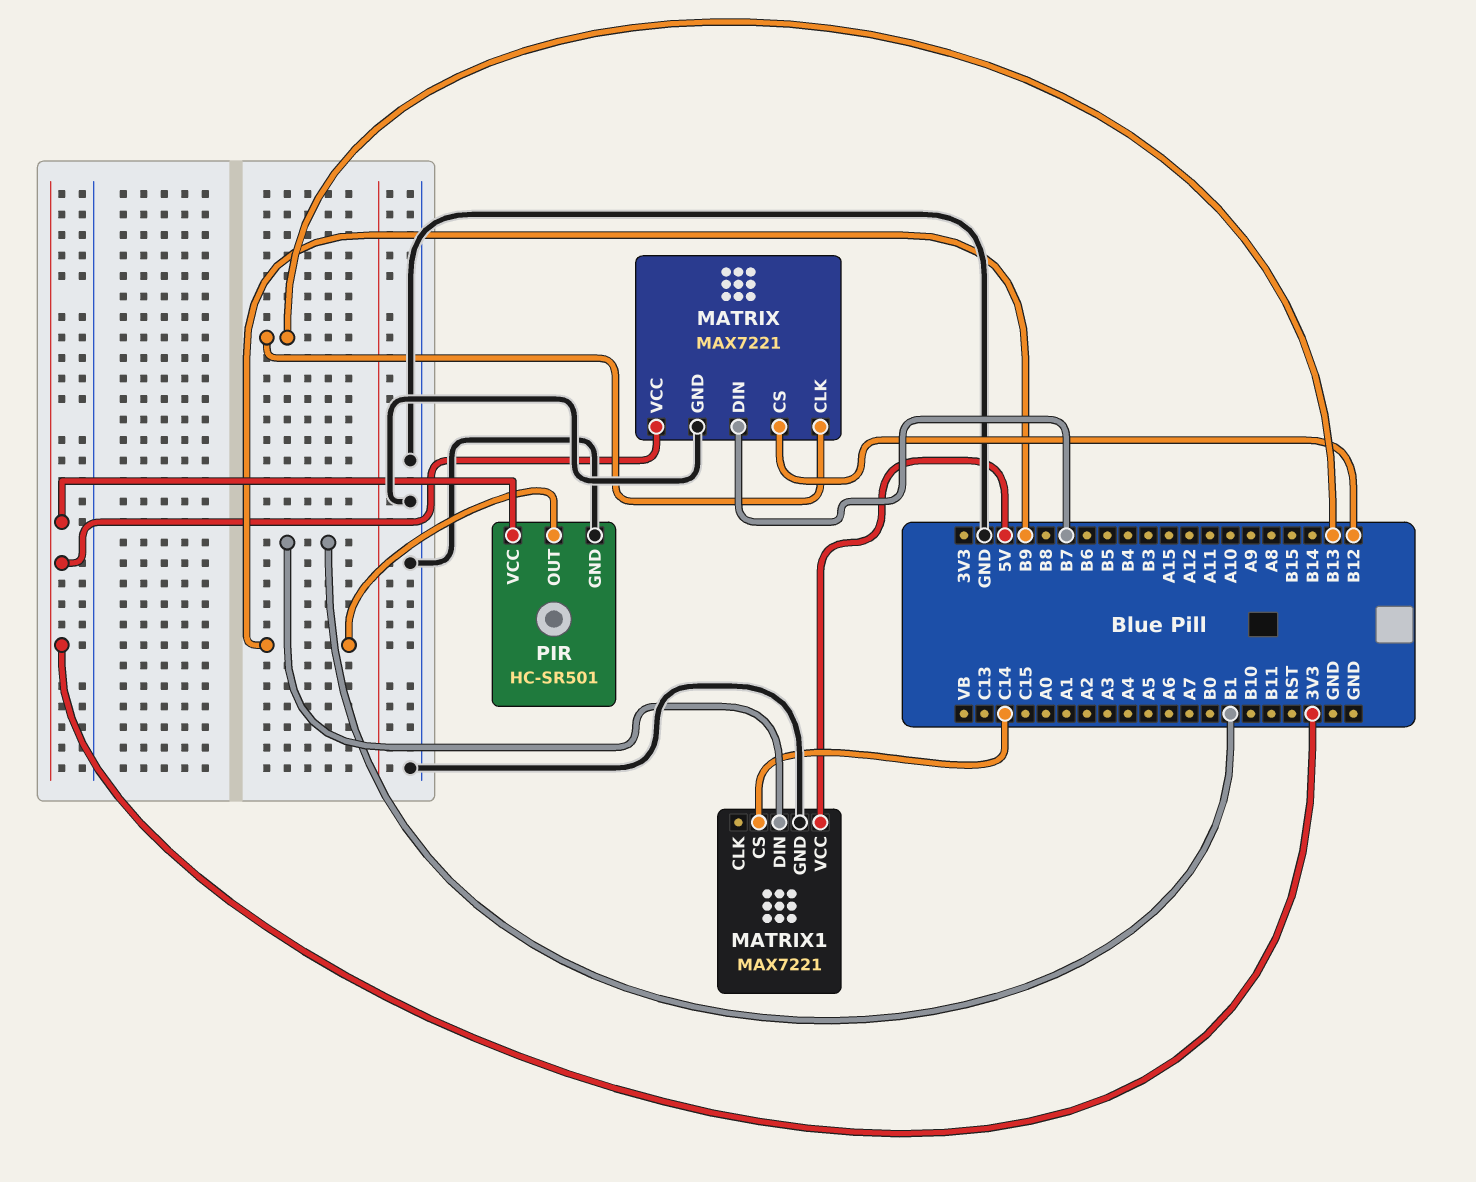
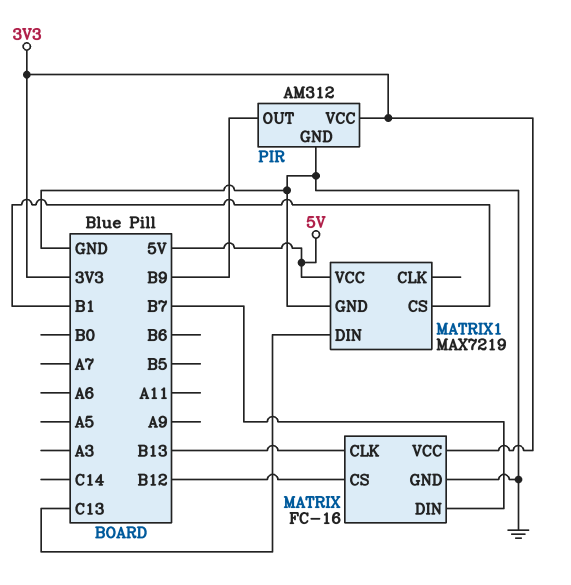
MATRIX: MAX7221 -> FC-16
MATRIX1: MAX7221 -> MAX7219
MATRIX1 pin CS: C14 -> B1
MATRIX1 pin DIN: B1 -> C13
PIR: HC-SR501 -> AM312

